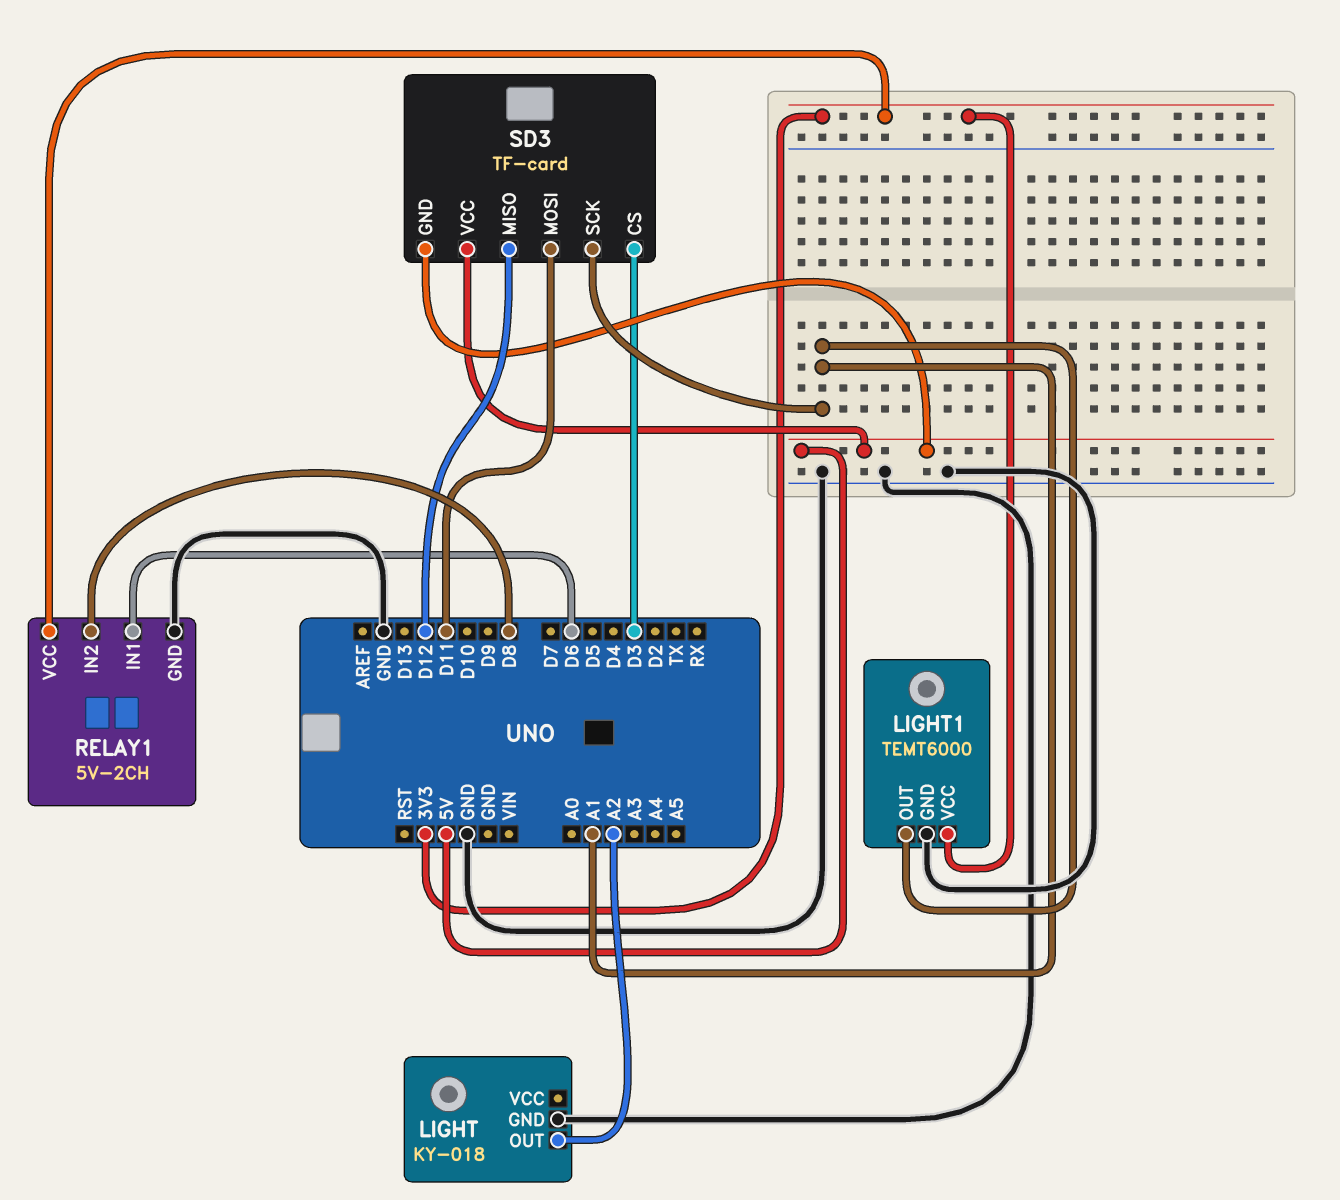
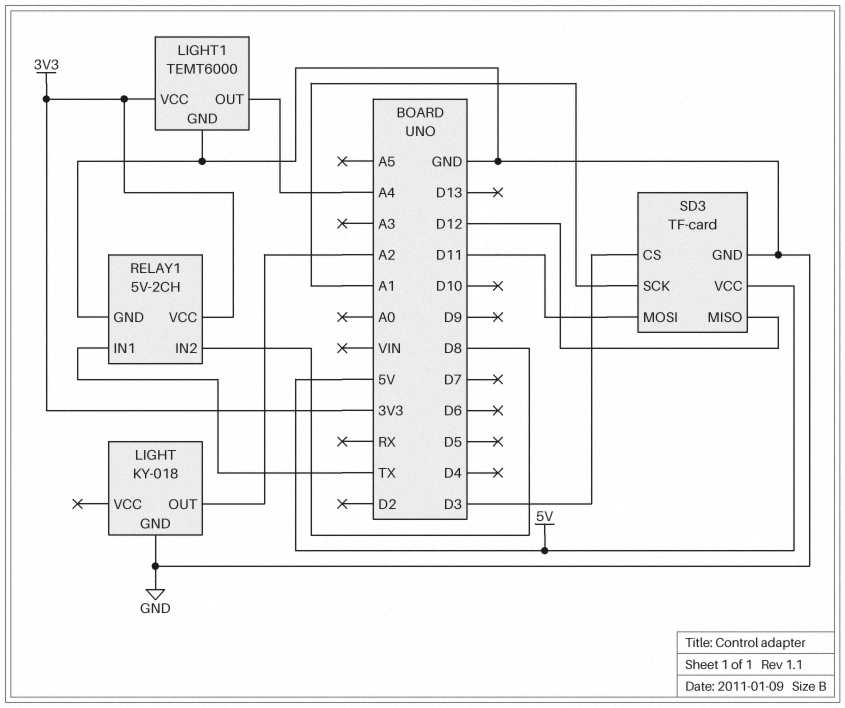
LIGHT1 pin OUT: A1 -> A4
RELAY1 pin IN1: D6 -> TX
SD3 pin GND: 5V -> GND

